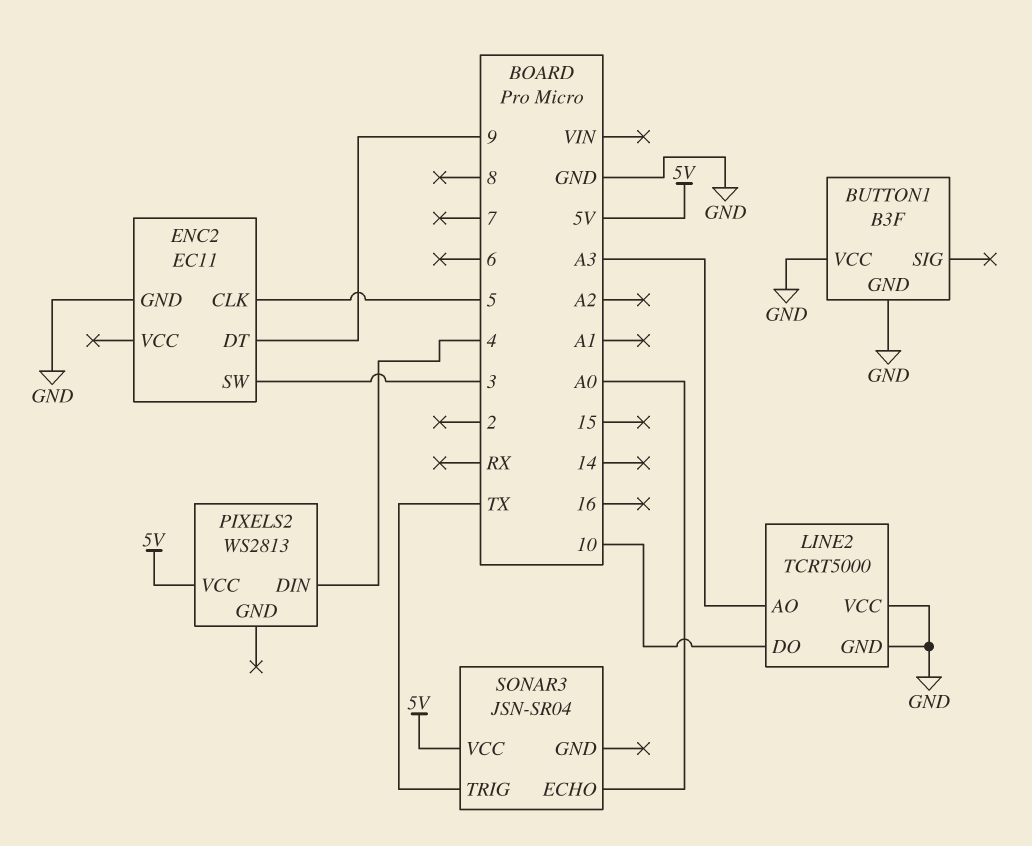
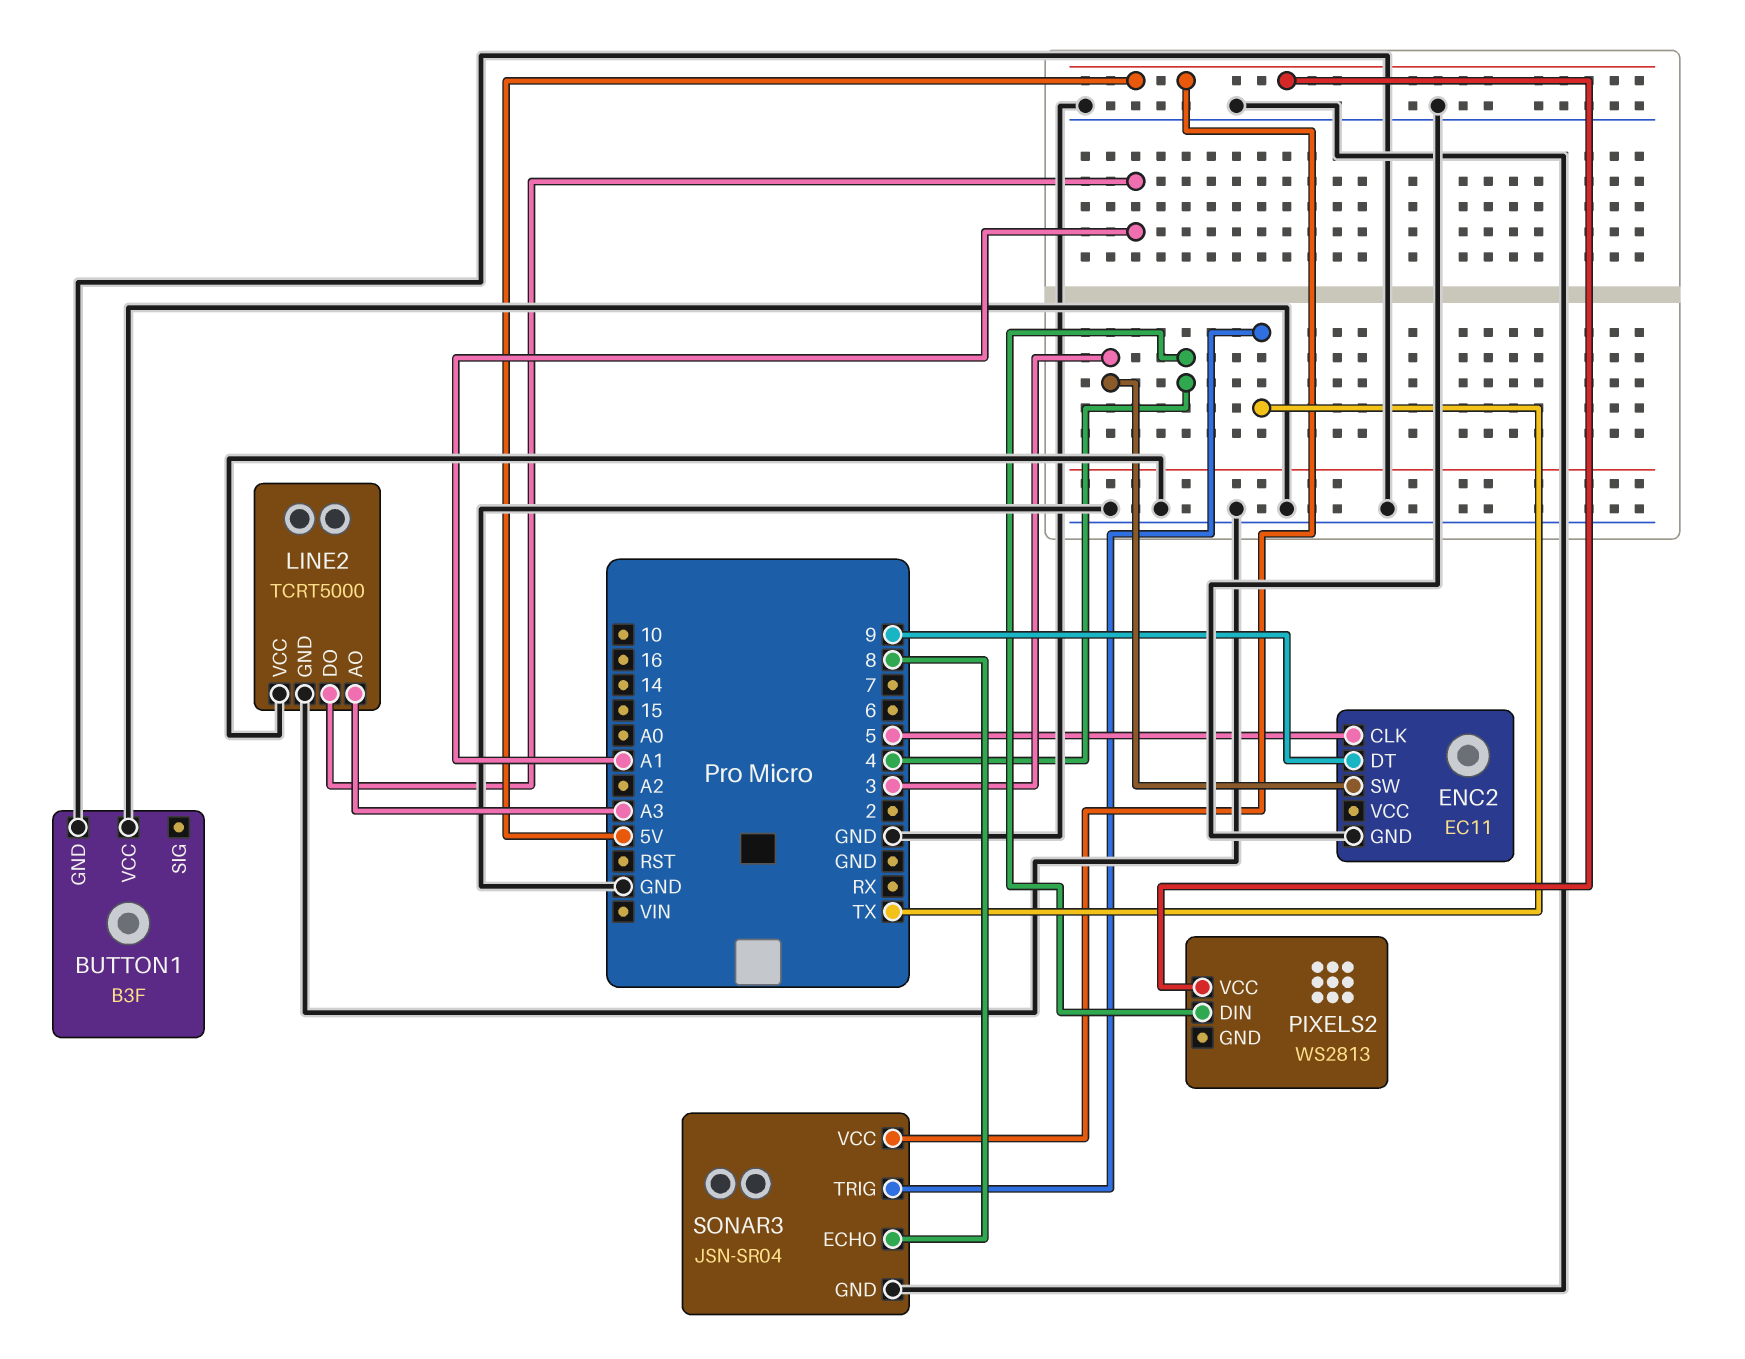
LINE2 pin DO: 10 -> A1
SONAR3 pin ECHO: A0 -> 8
SONAR3 pin GND: none -> GND

